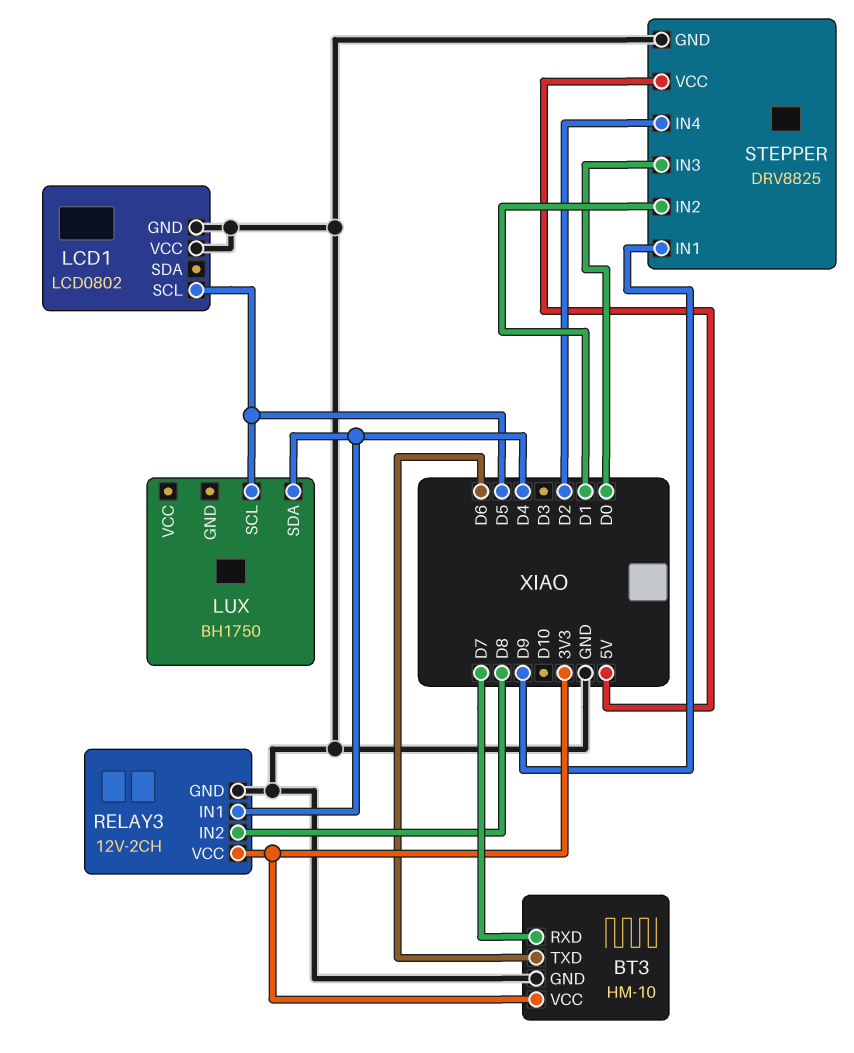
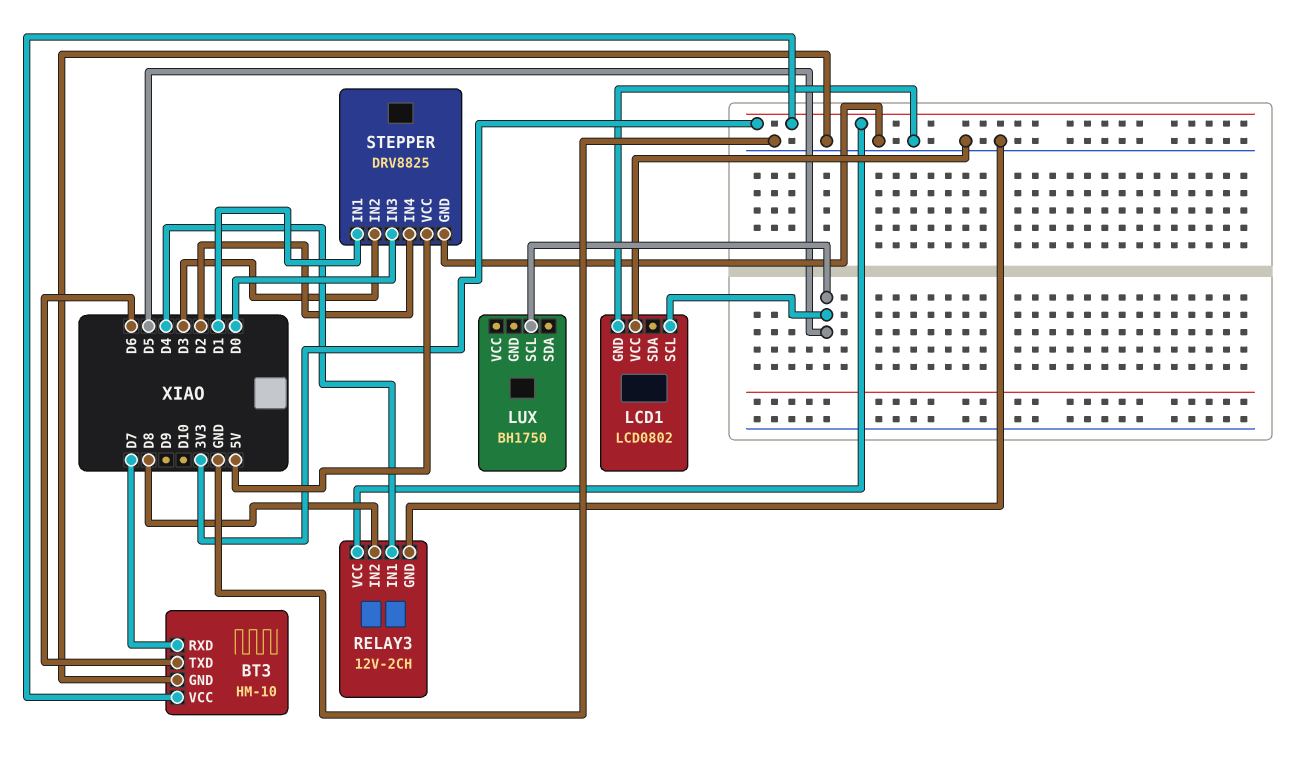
LUX pin SDA: D4 -> none
STEPPER pin IN1: D9 -> D1
STEPPER pin IN2: D1 -> D3

